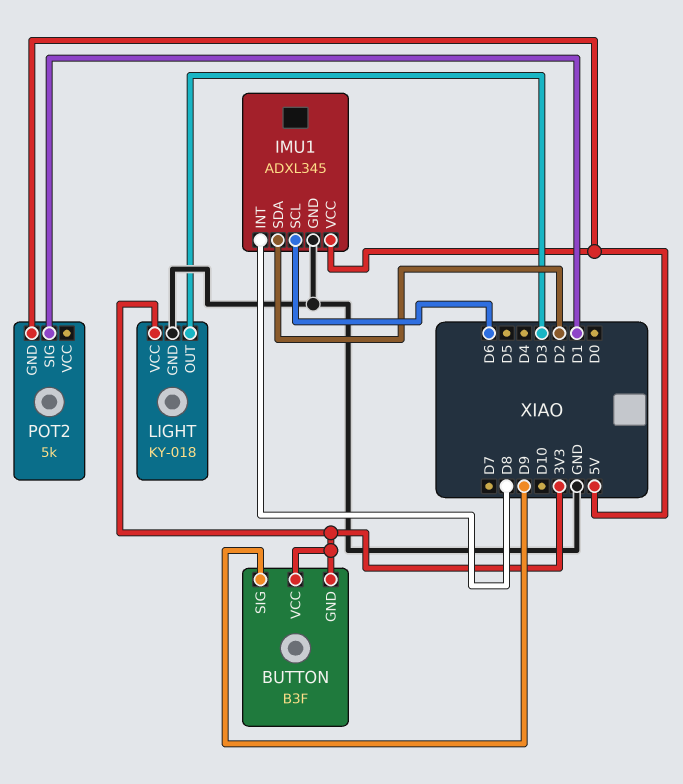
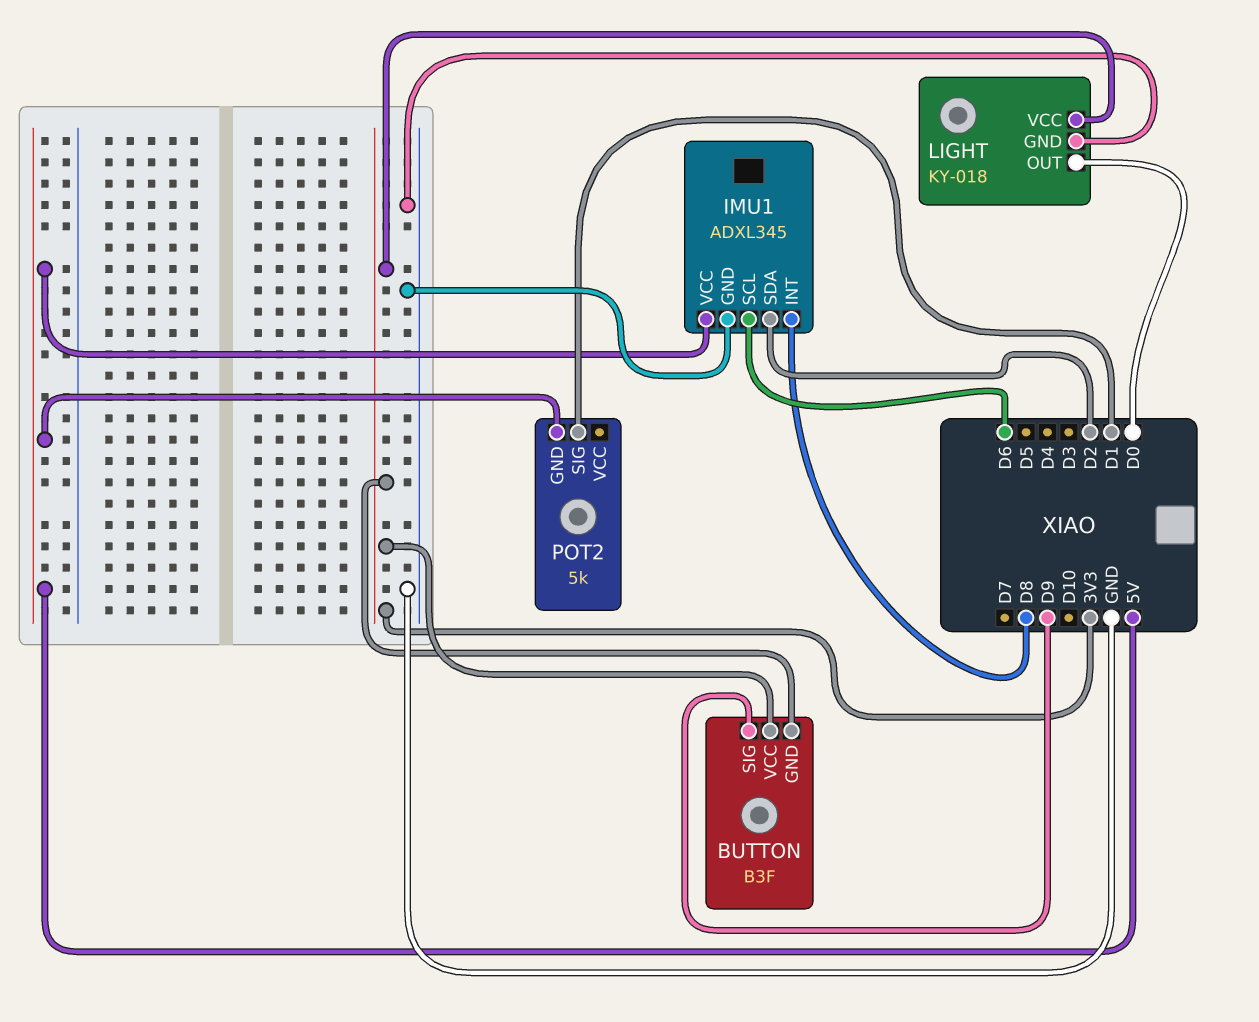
LIGHT pin OUT: D3 -> D0

